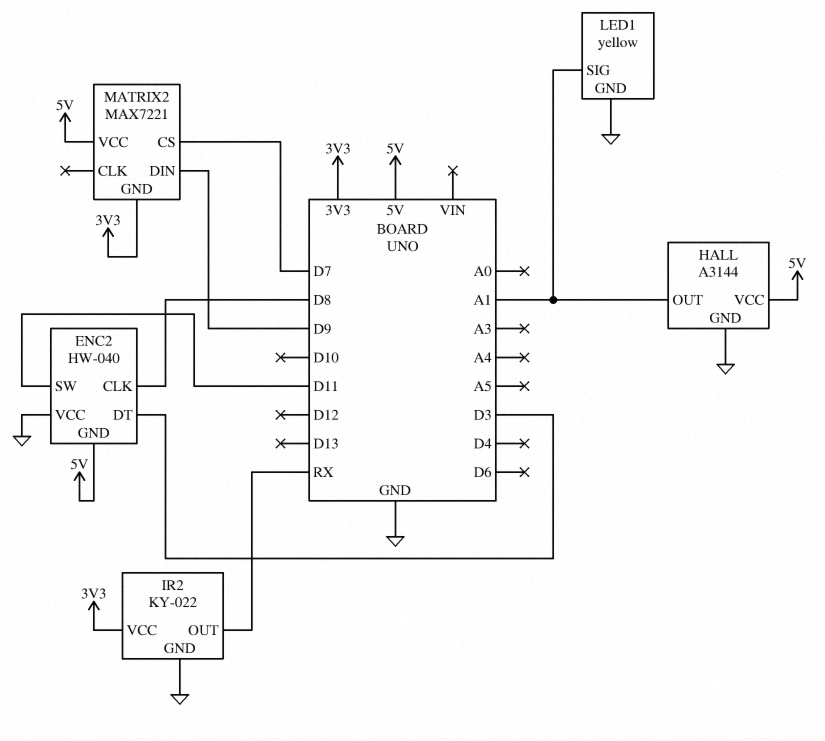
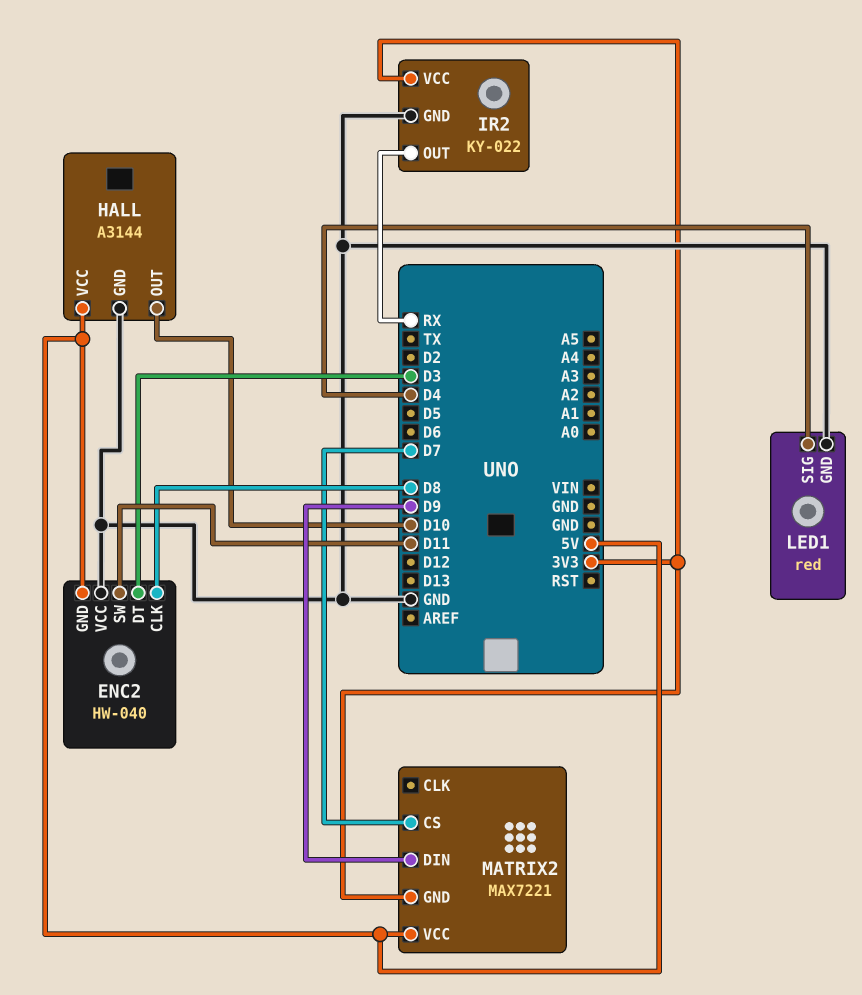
HALL pin OUT: A1 -> D10
LED1: yellow -> red
LED1 pin SIG: A1 -> D4

